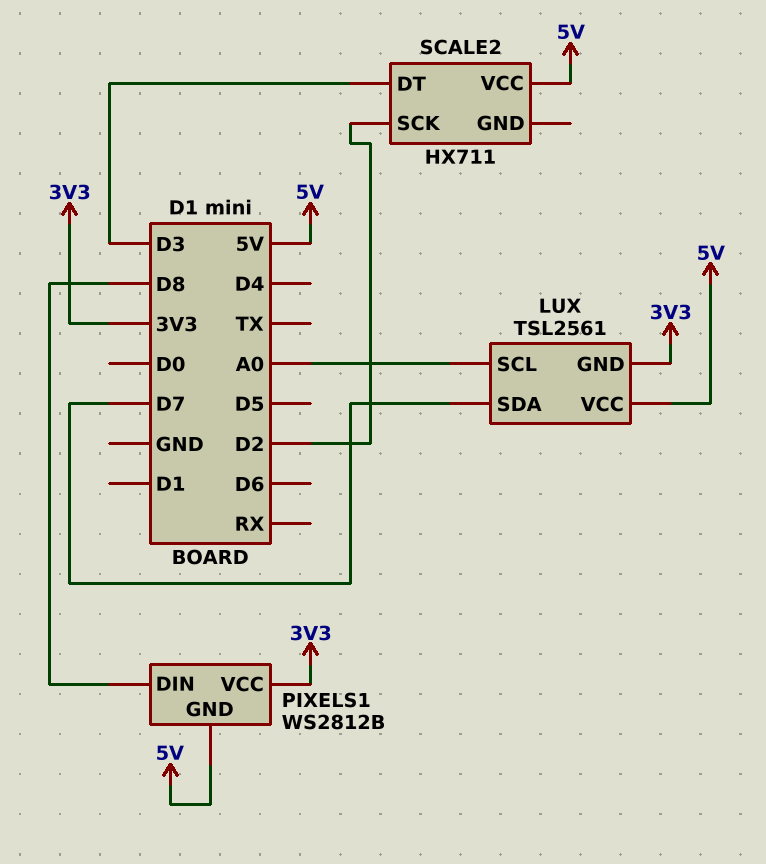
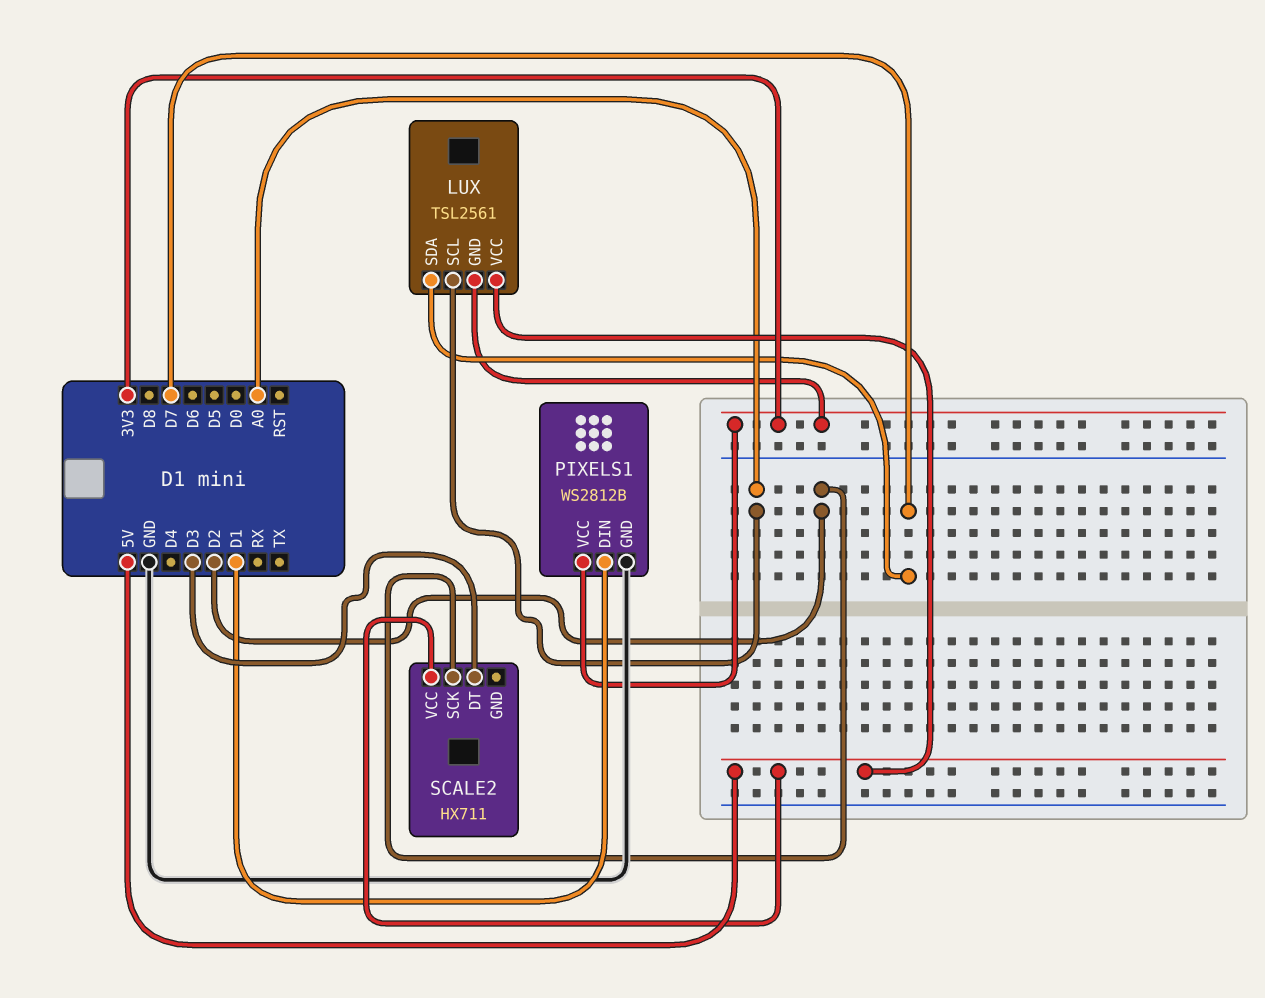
PIXELS1 pin DIN: D8 -> D1
PIXELS1 pin GND: 5V -> GND

